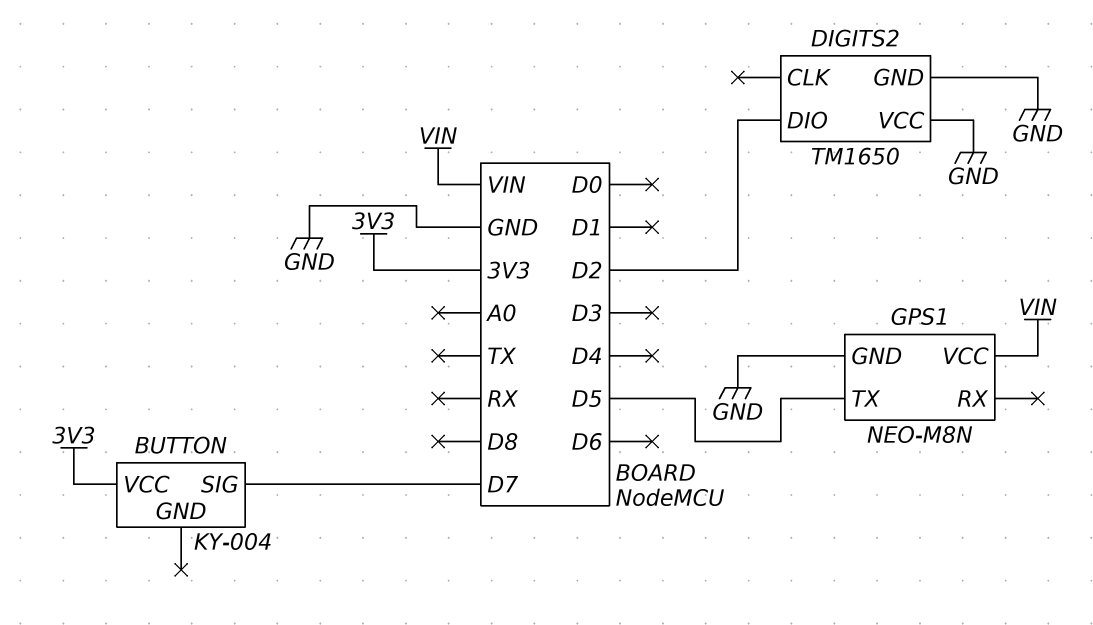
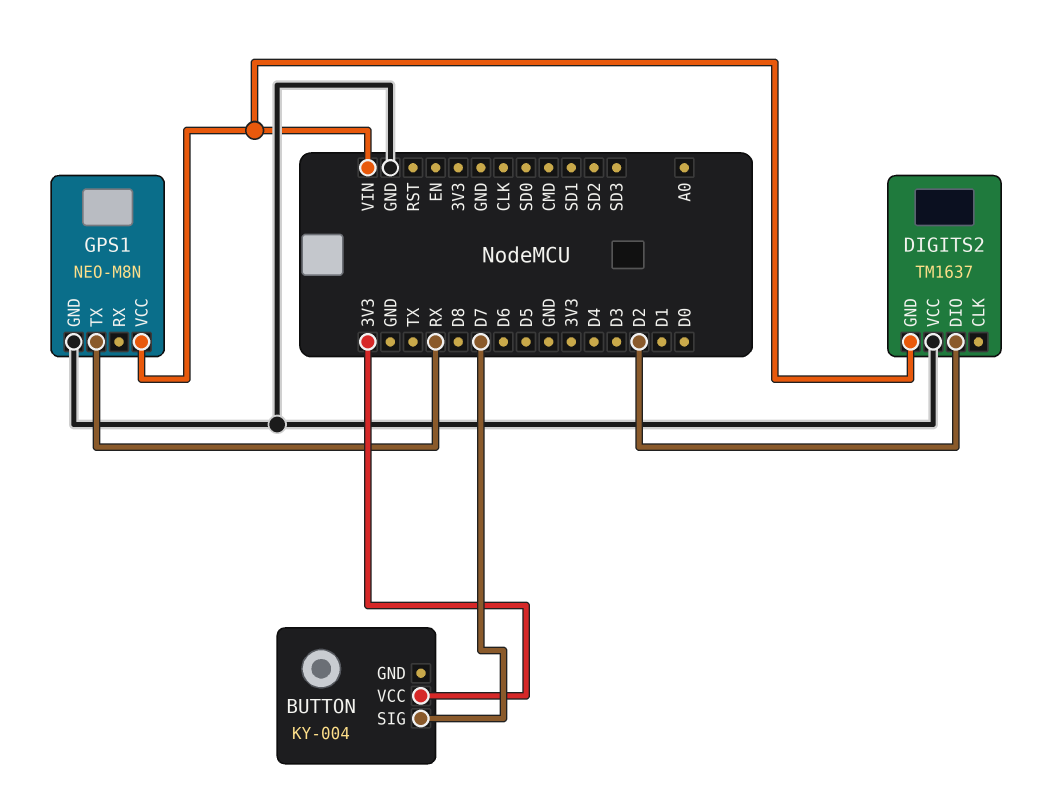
DIGITS2: TM1650 -> TM1637
DIGITS2 pin GND: GND -> VIN
GPS1 pin TX: D5 -> RX

